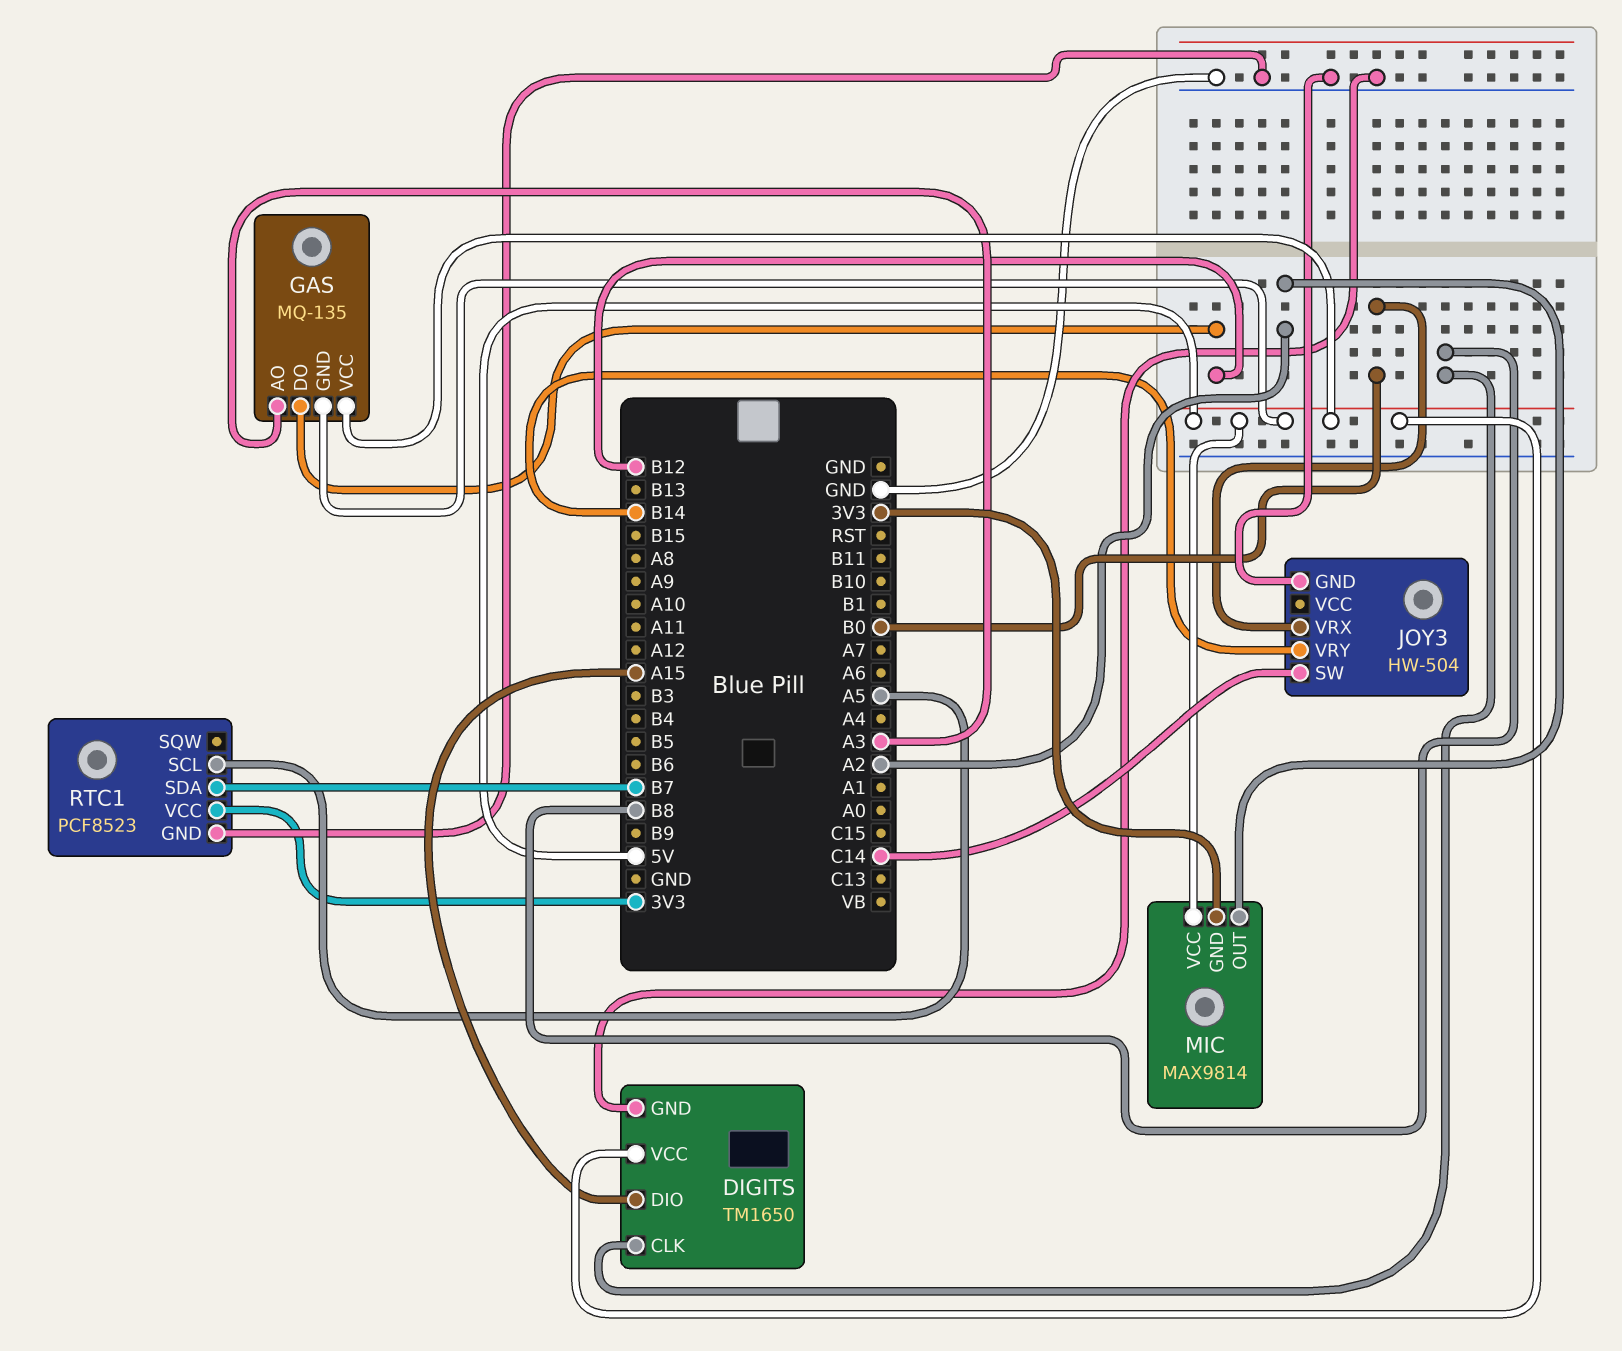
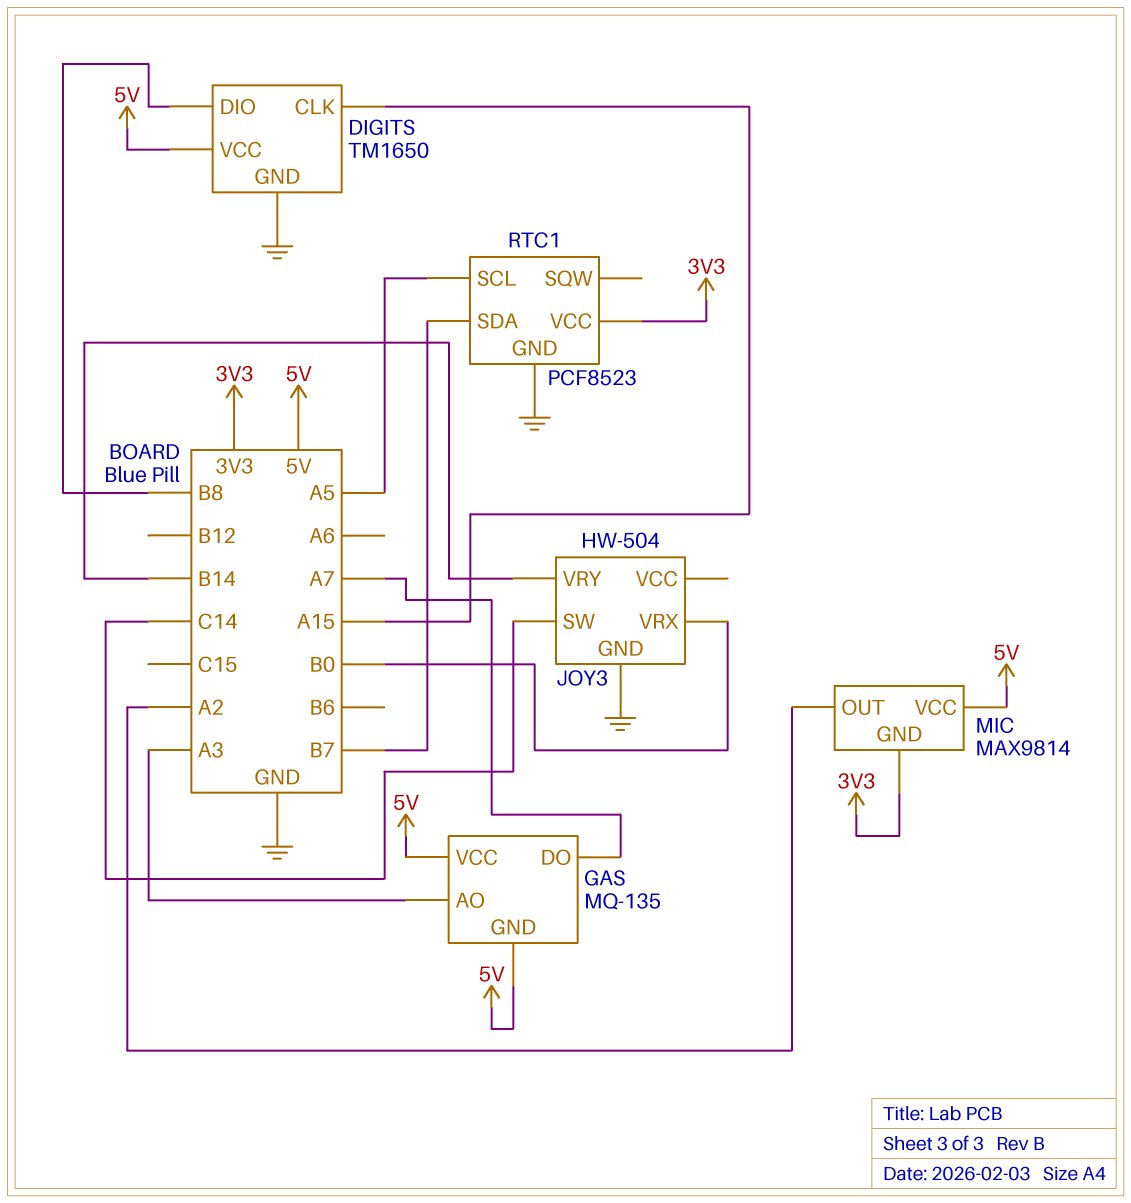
DIGITS pin CLK: B8 -> A15
DIGITS pin DIO: A15 -> B8
GAS pin DO: B12 -> A7

